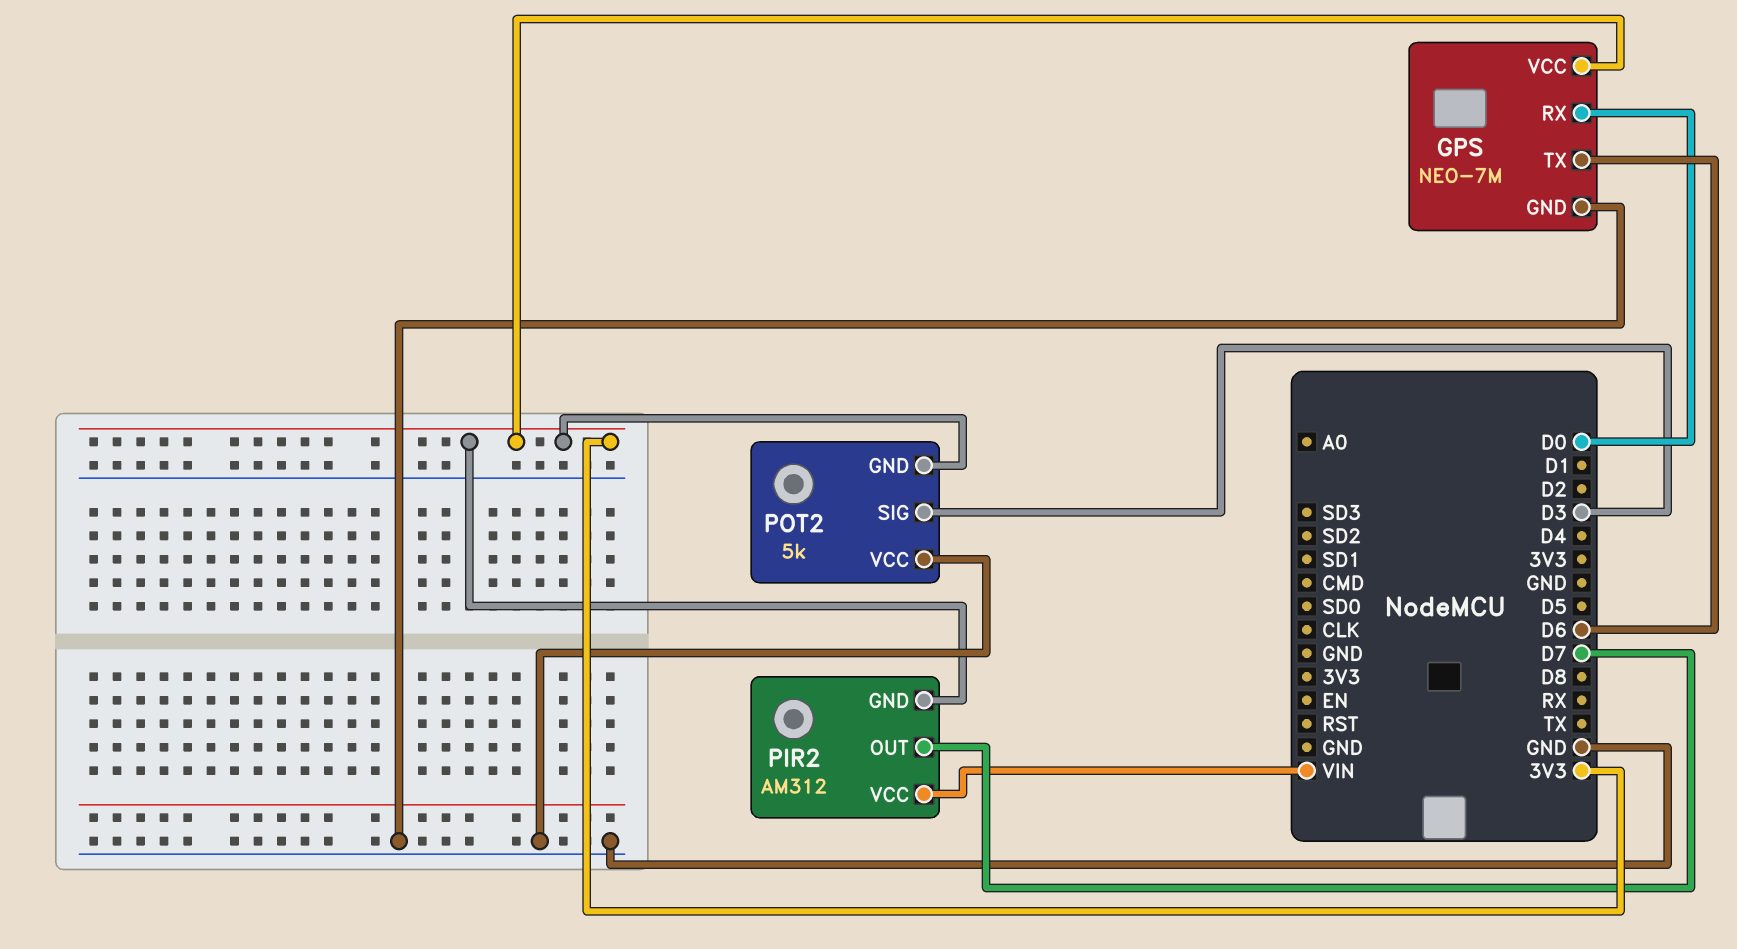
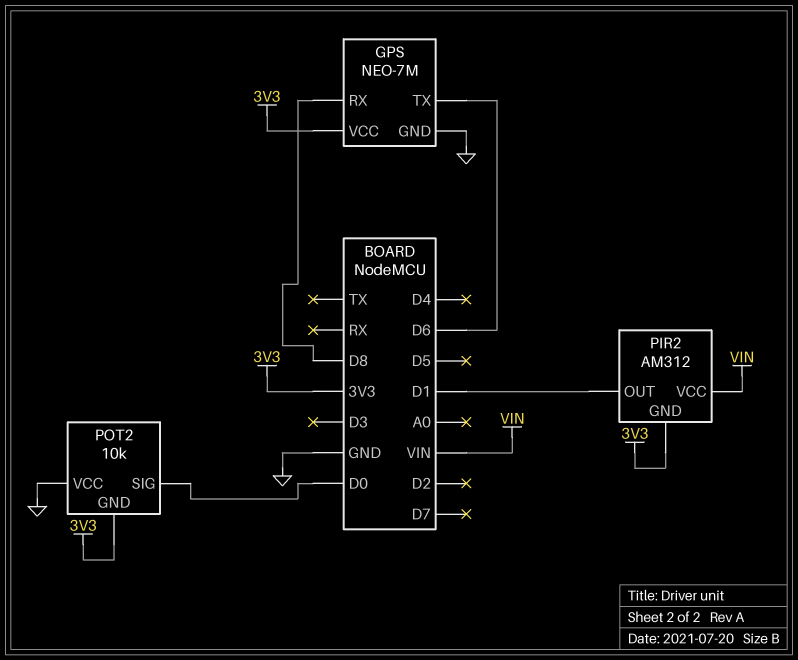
GPS pin RX: D0 -> D8
PIR2 pin OUT: D7 -> D1
POT2: 5k -> 10k
POT2 pin SIG: D3 -> D0

